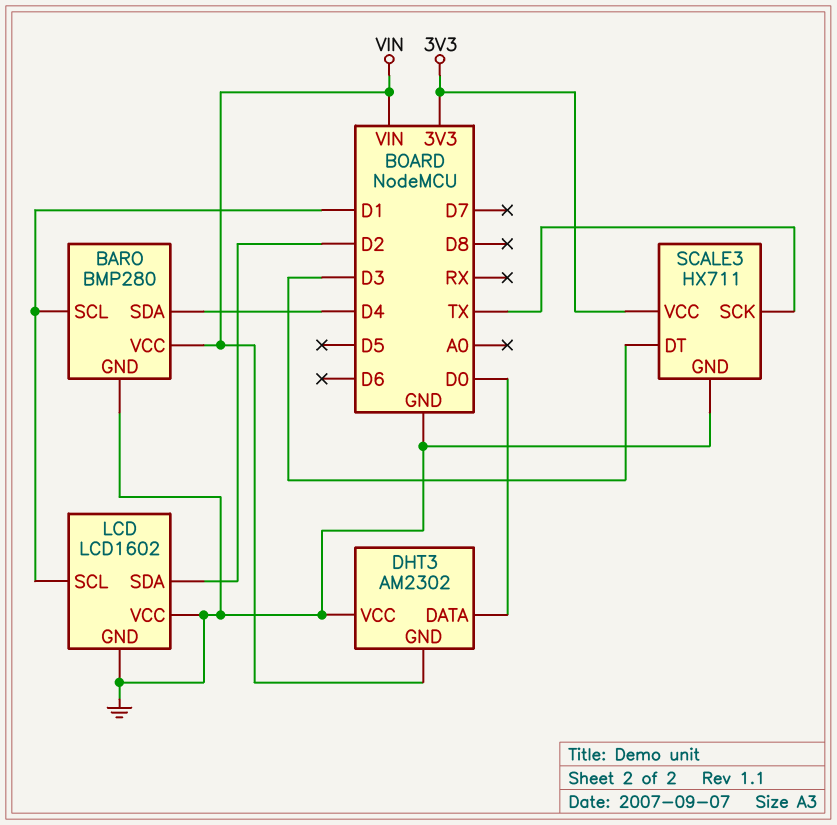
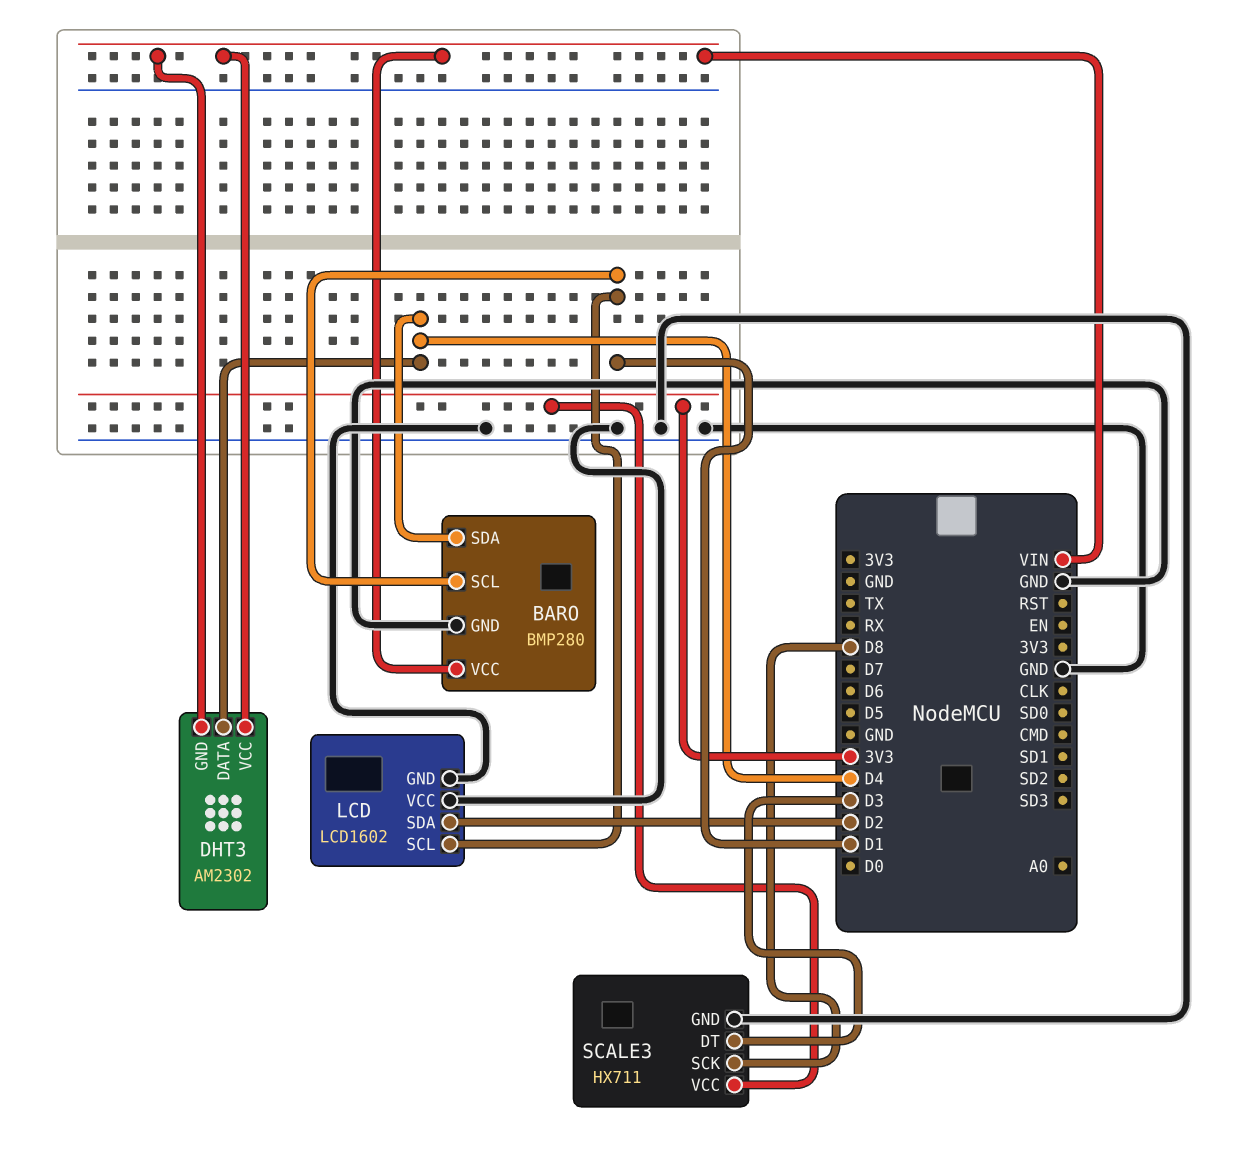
DHT3 pin DATA: D0 -> D4
DHT3 pin VCC: GND -> VIN
SCALE3 pin SCK: TX -> D8

